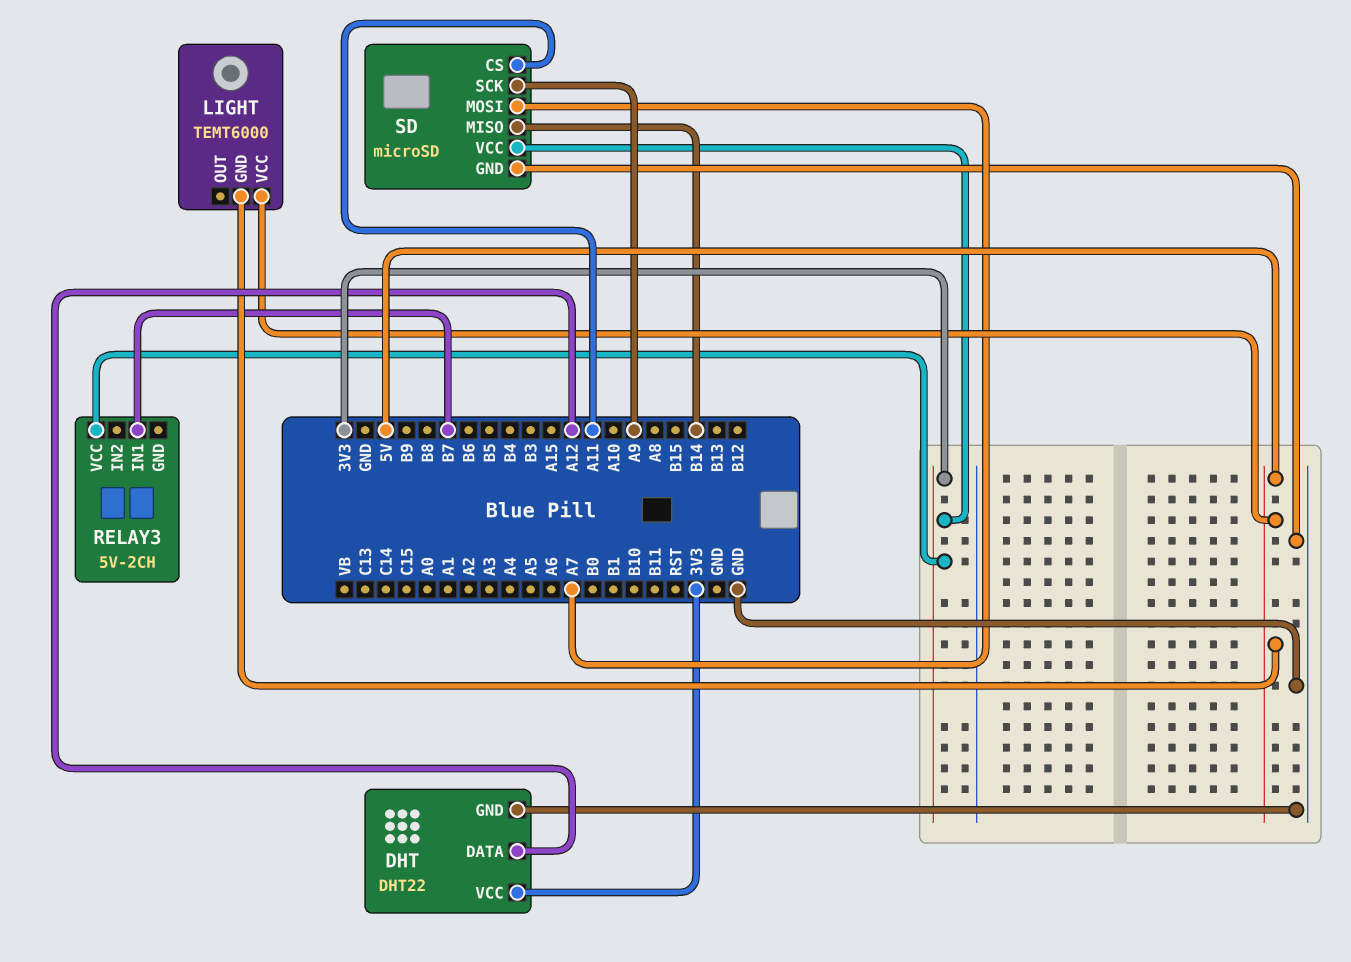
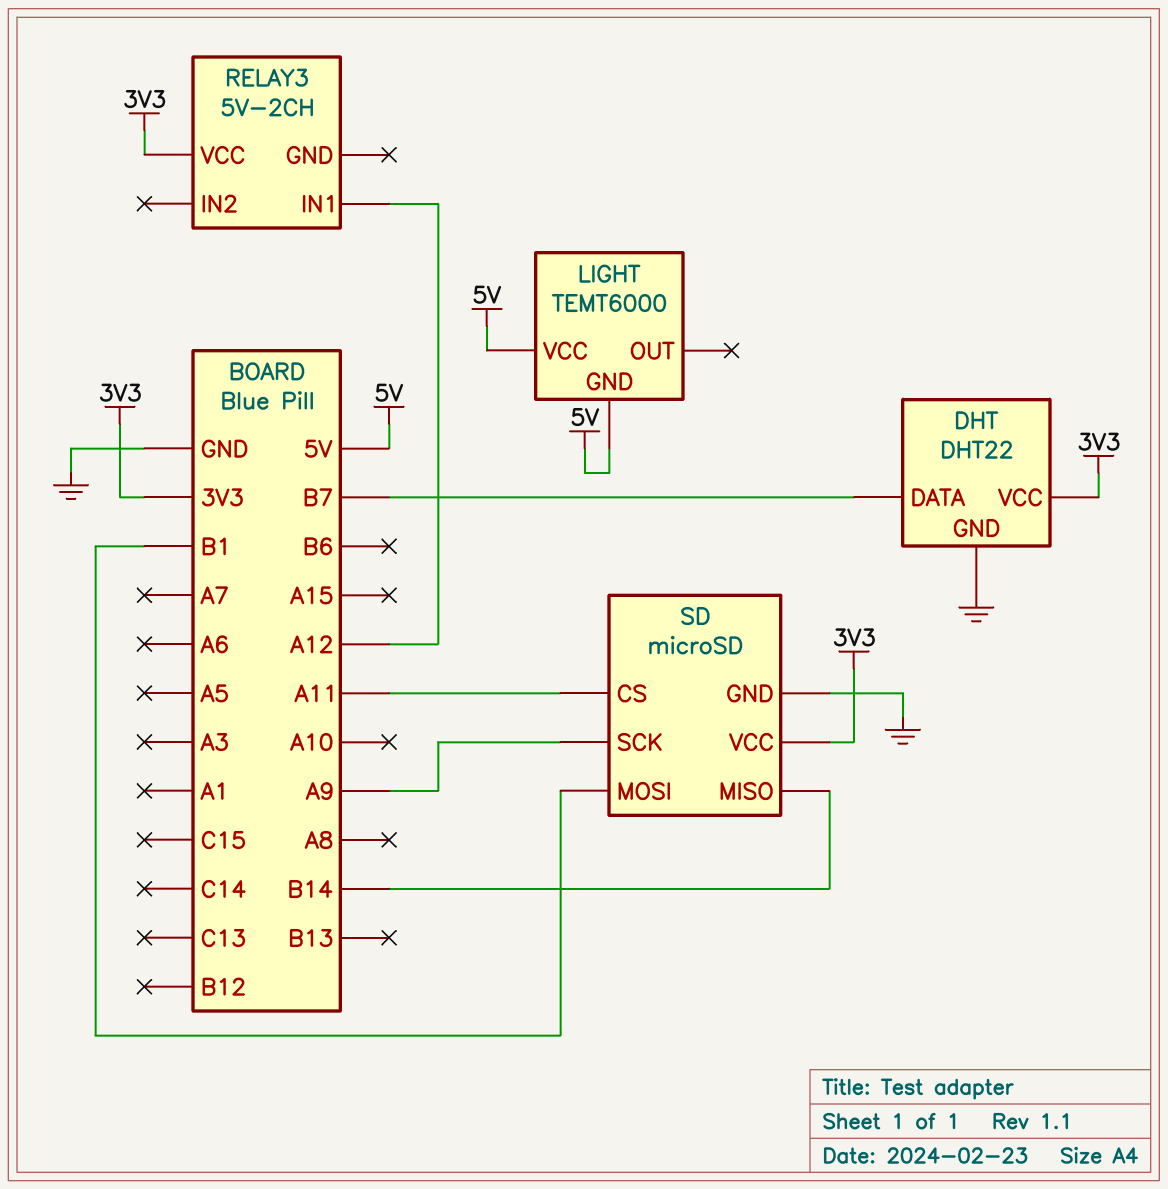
DHT pin DATA: A12 -> B7
RELAY3 pin IN1: B7 -> A12
SD pin MOSI: A7 -> B1

